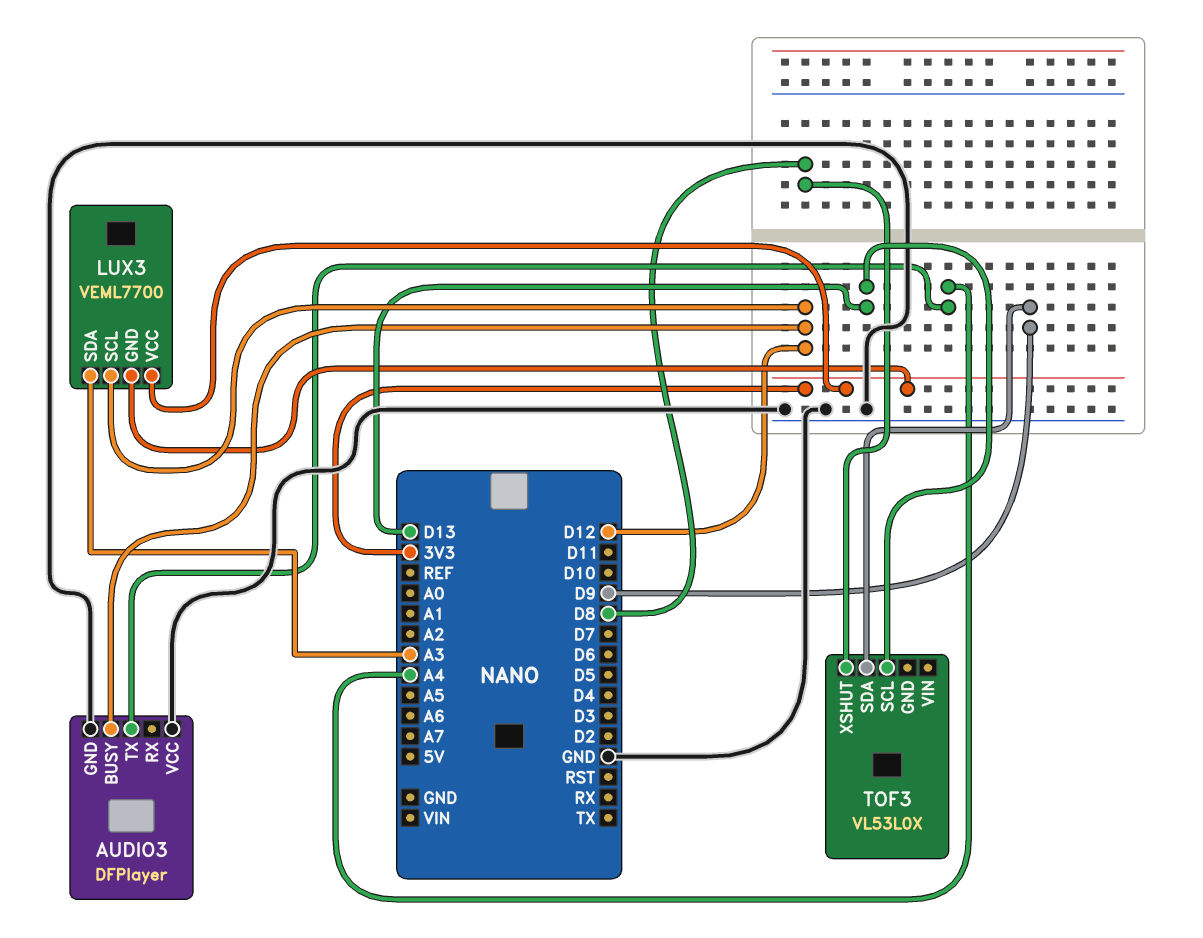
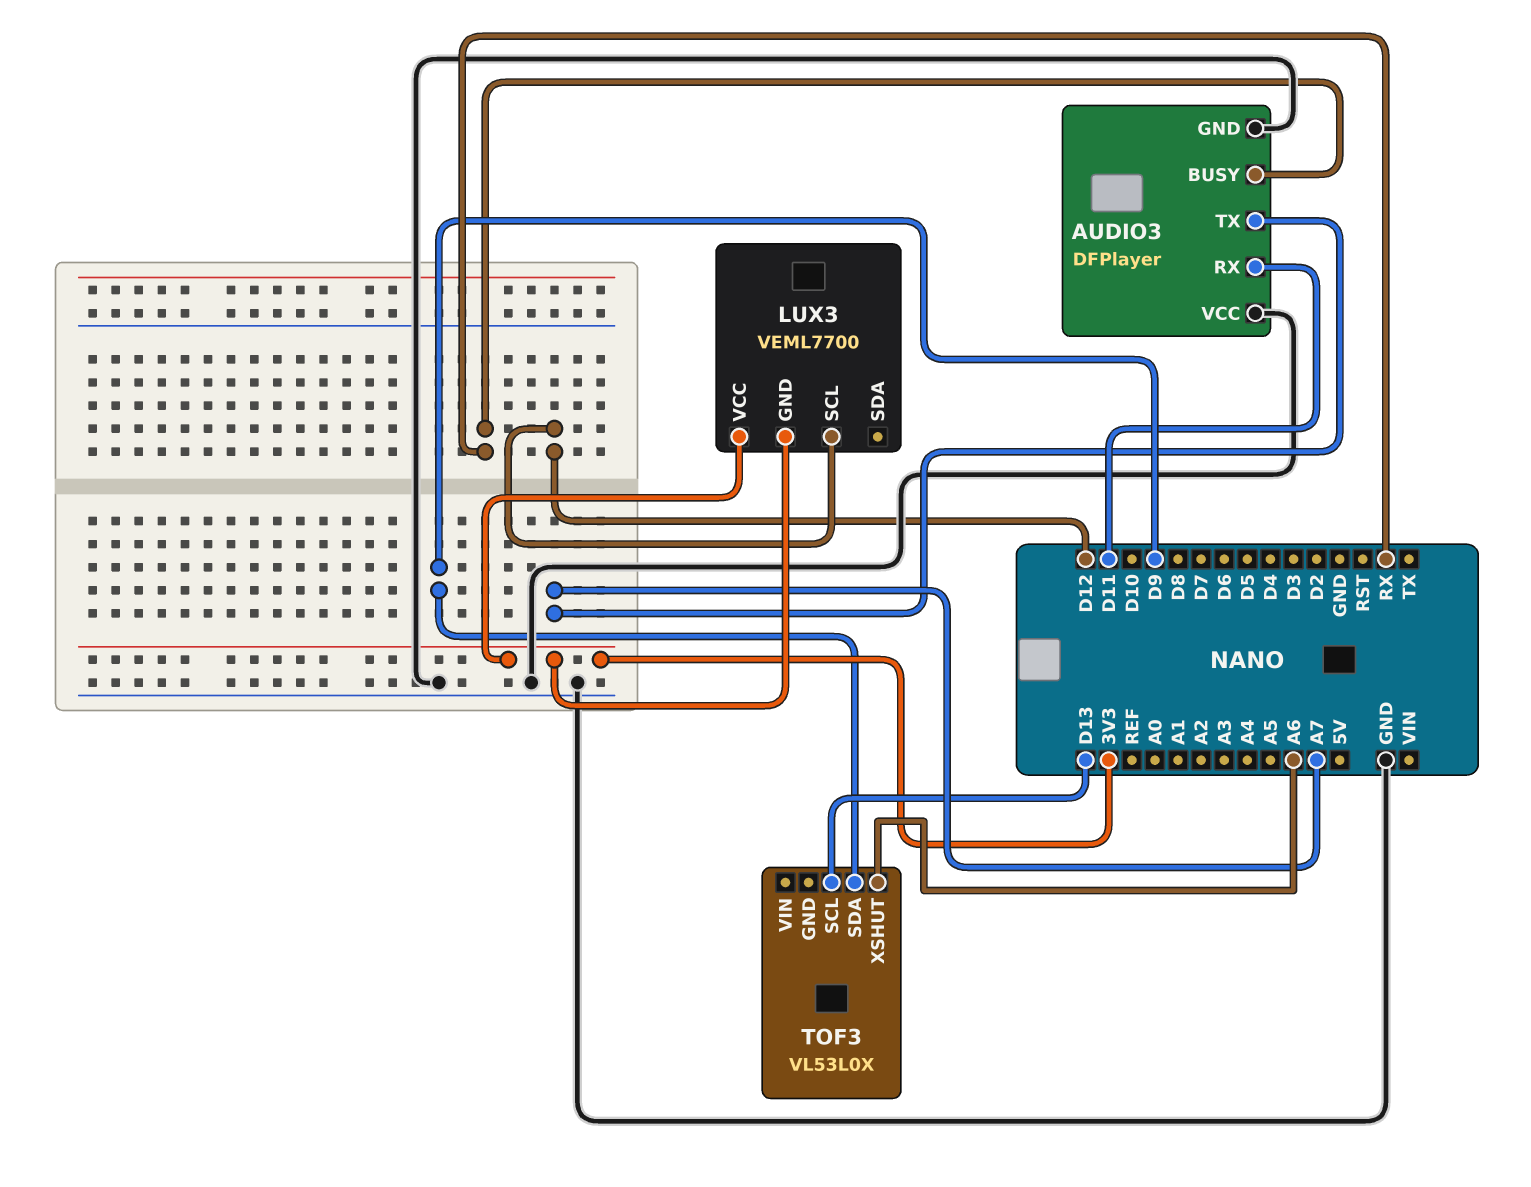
AUDIO3 pin BUSY: D12 -> RX
AUDIO3 pin RX: none -> D11
AUDIO3 pin TX: A4 -> A7
LUX3 pin SDA: A3 -> none
TOF3 pin XSHUT: D8 -> A6

